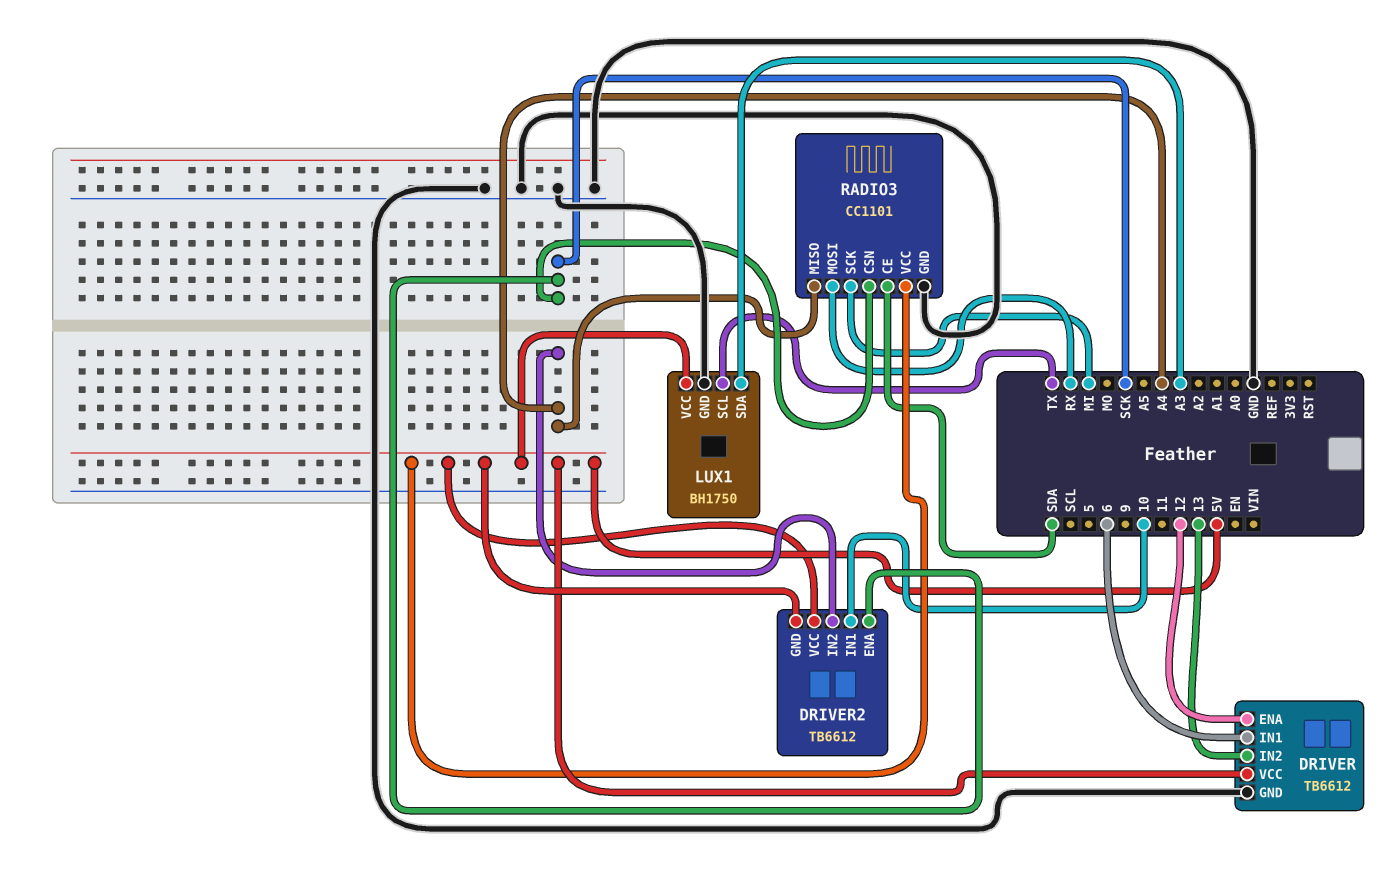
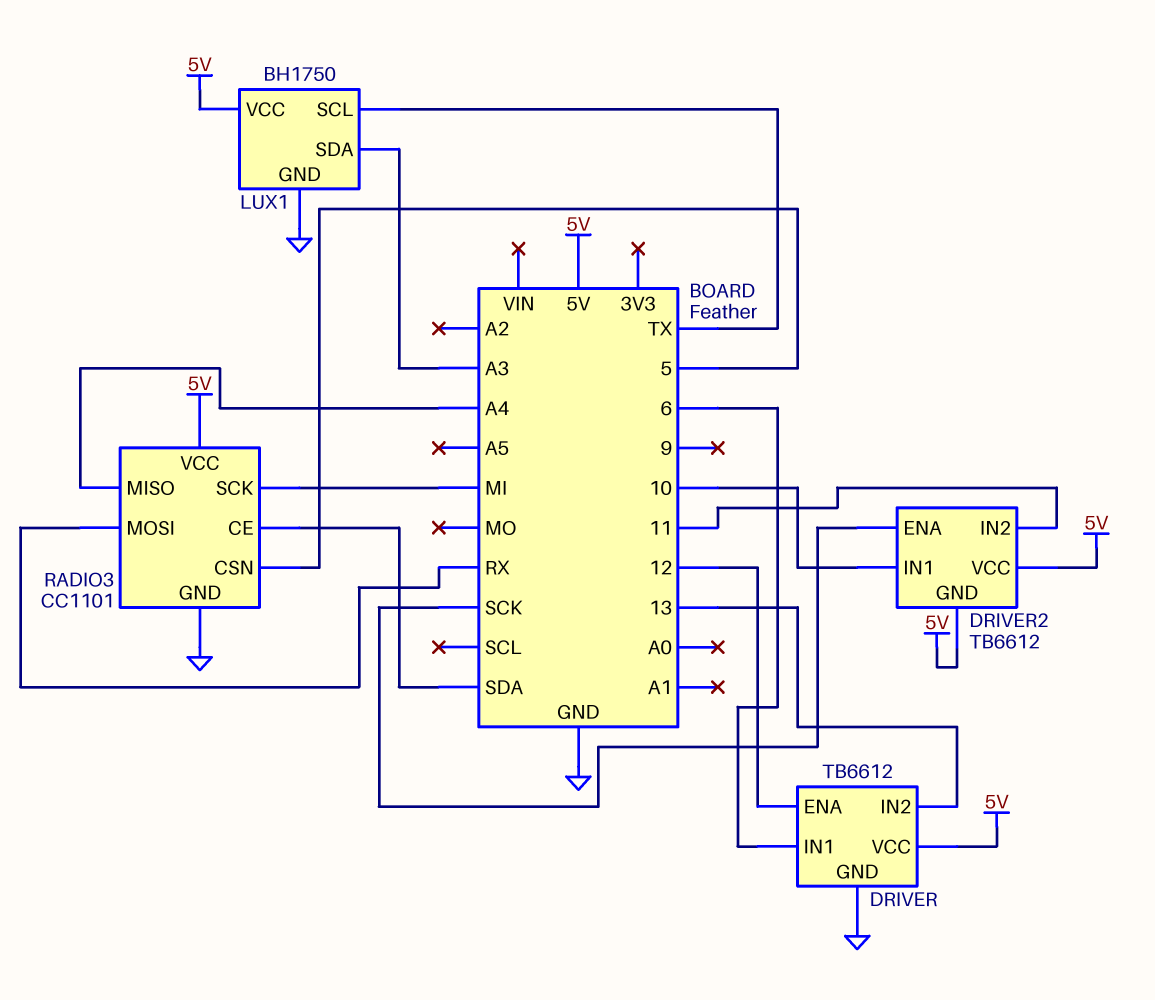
DRIVER2 pin IN2: A4 -> 11
RADIO3 pin CSN: SCK -> 5

